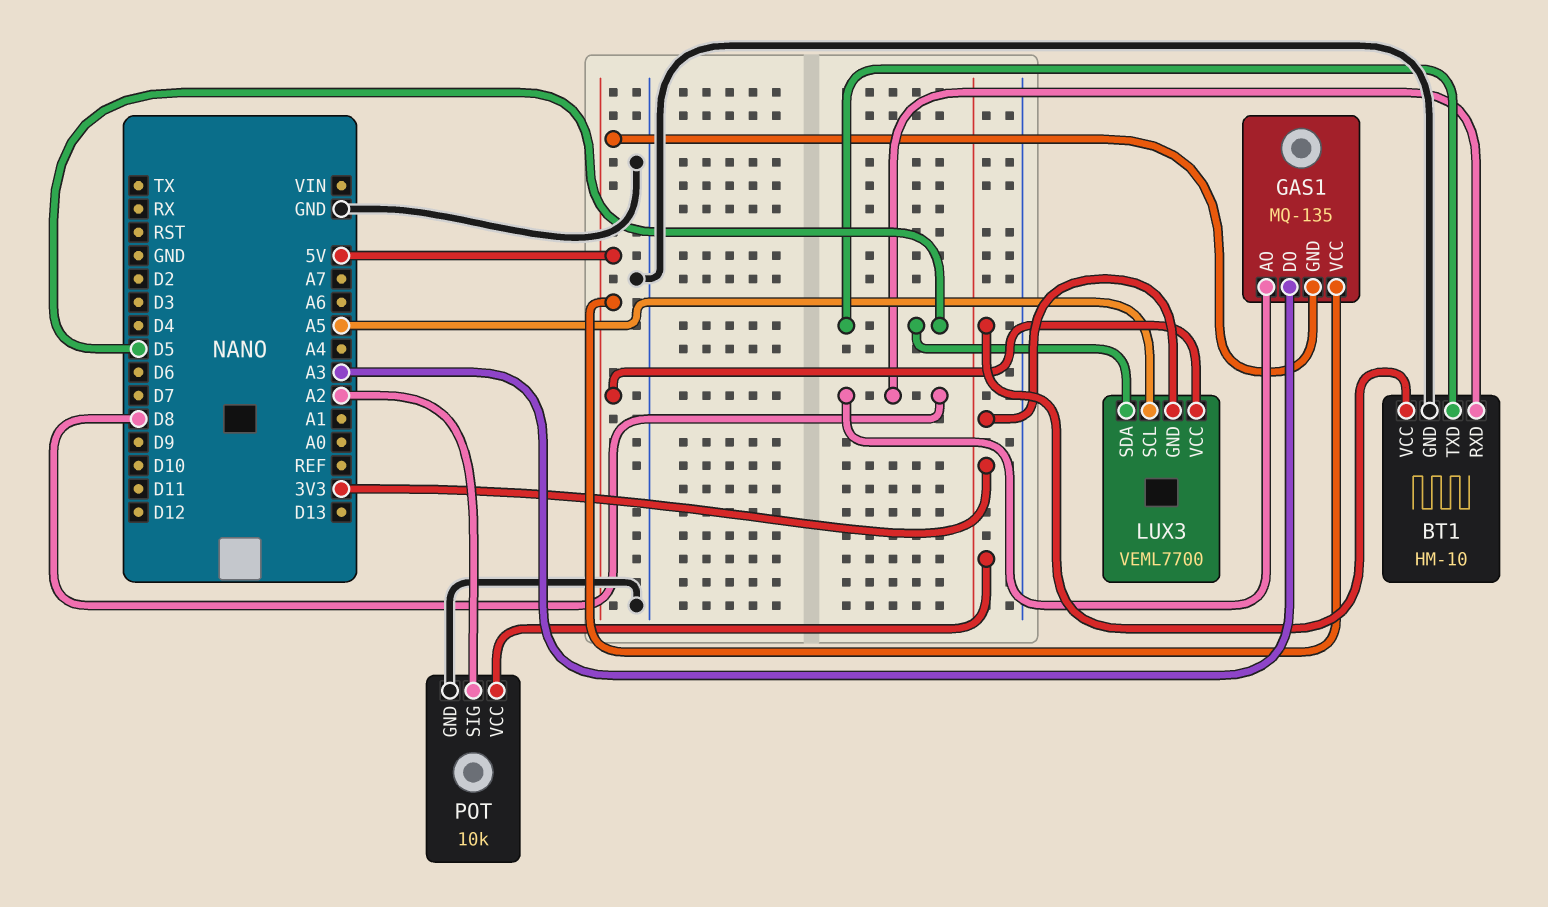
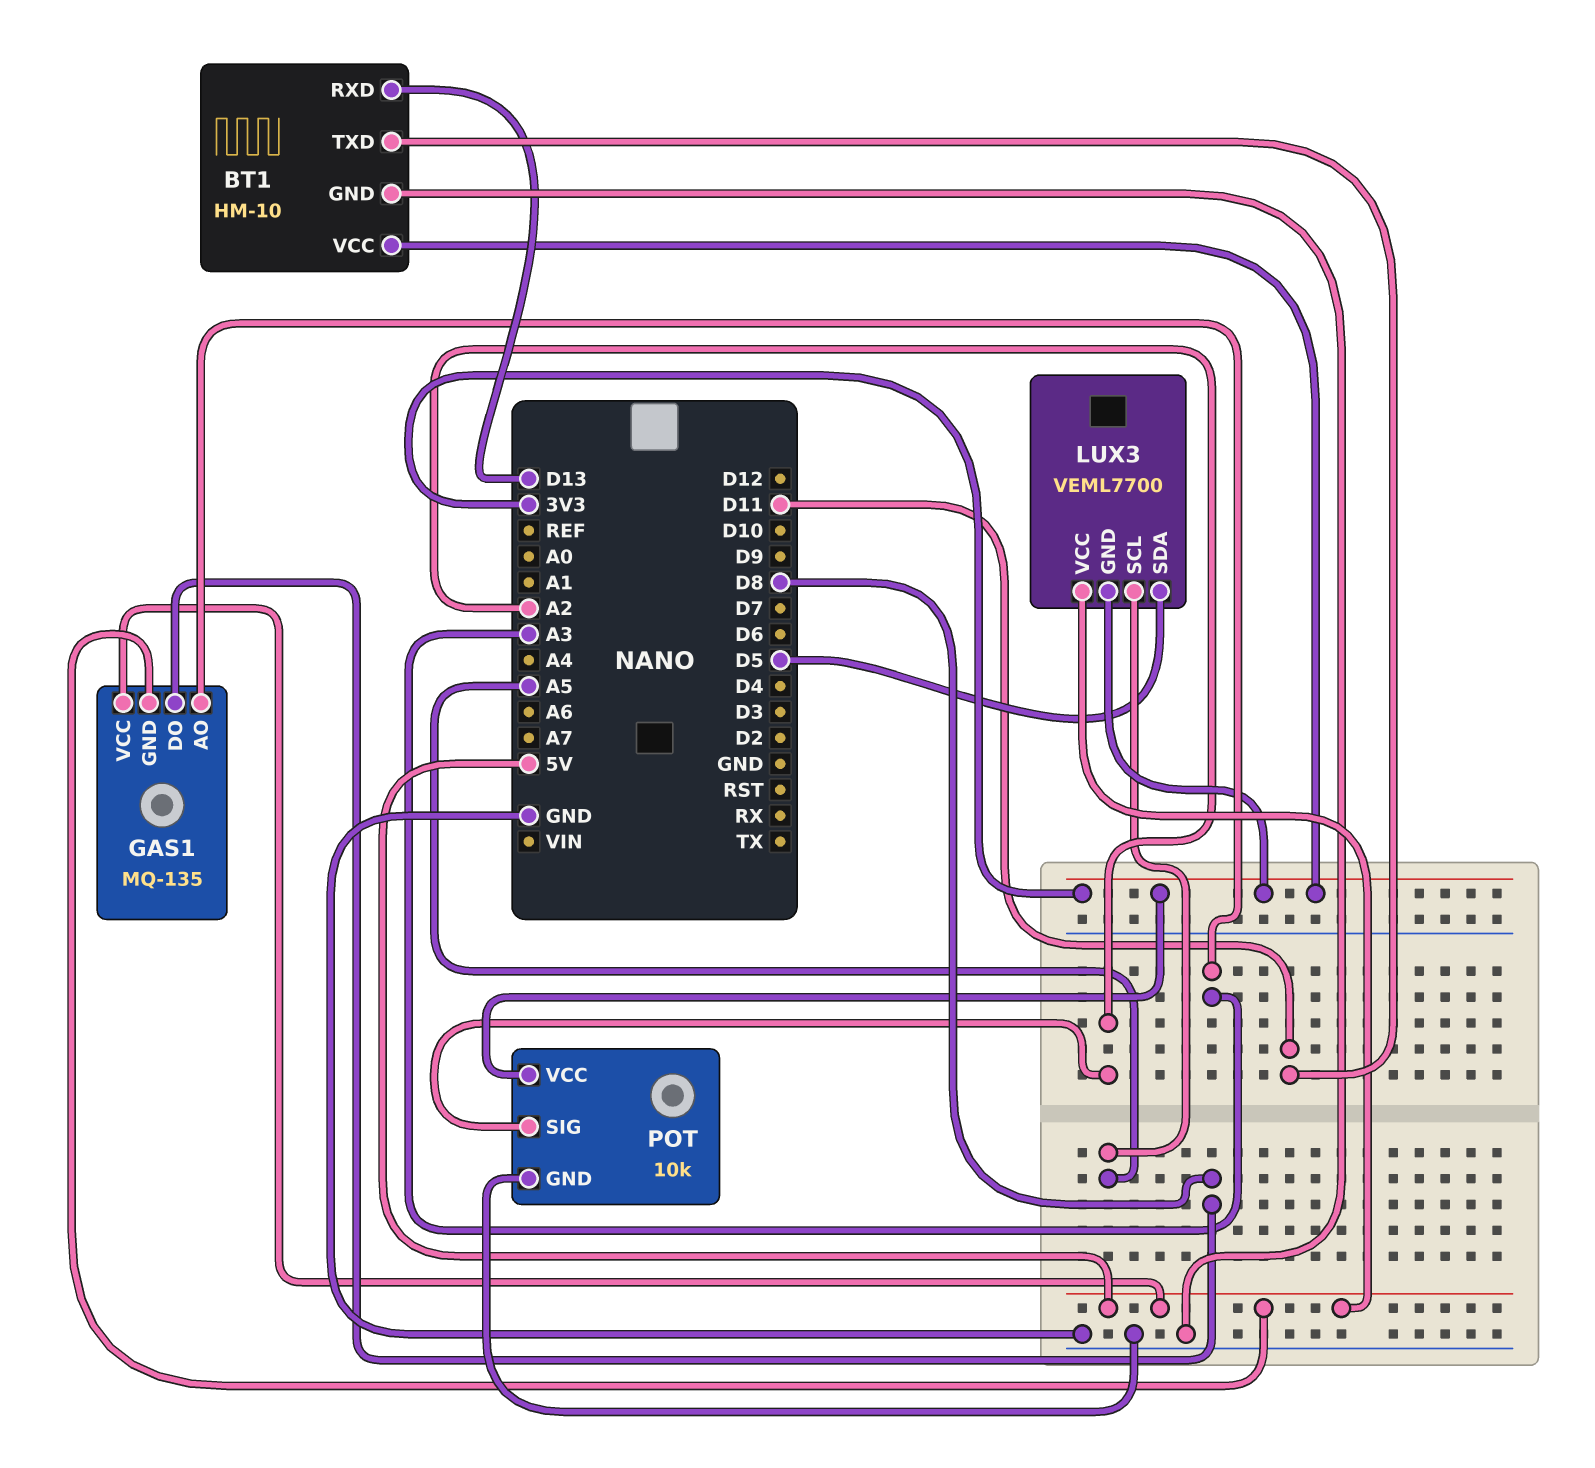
BT1 pin RXD: D8 -> D13
BT1 pin TXD: D5 -> D11
GAS1 pin AO: D8 -> A3
GAS1 pin DO: A3 -> D8

